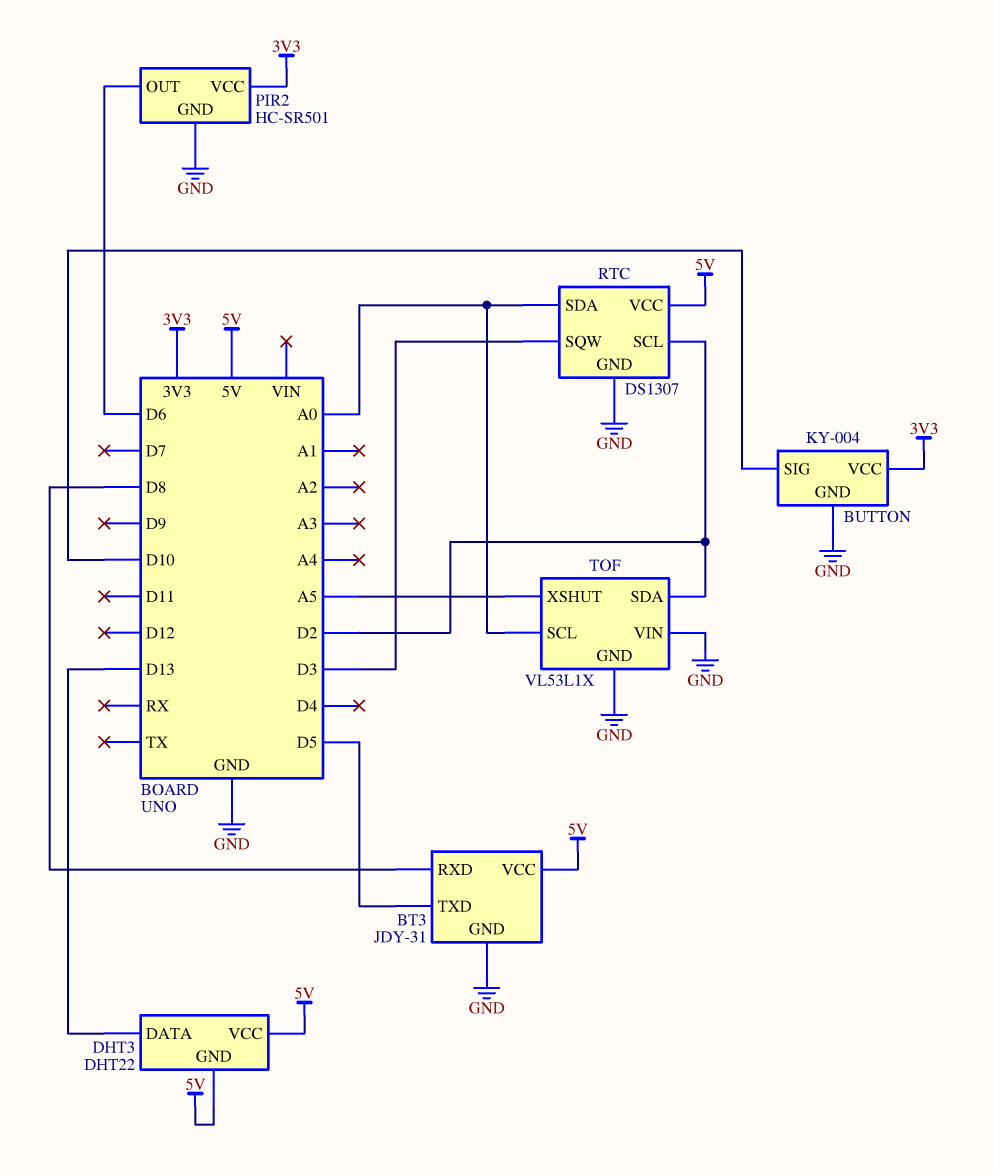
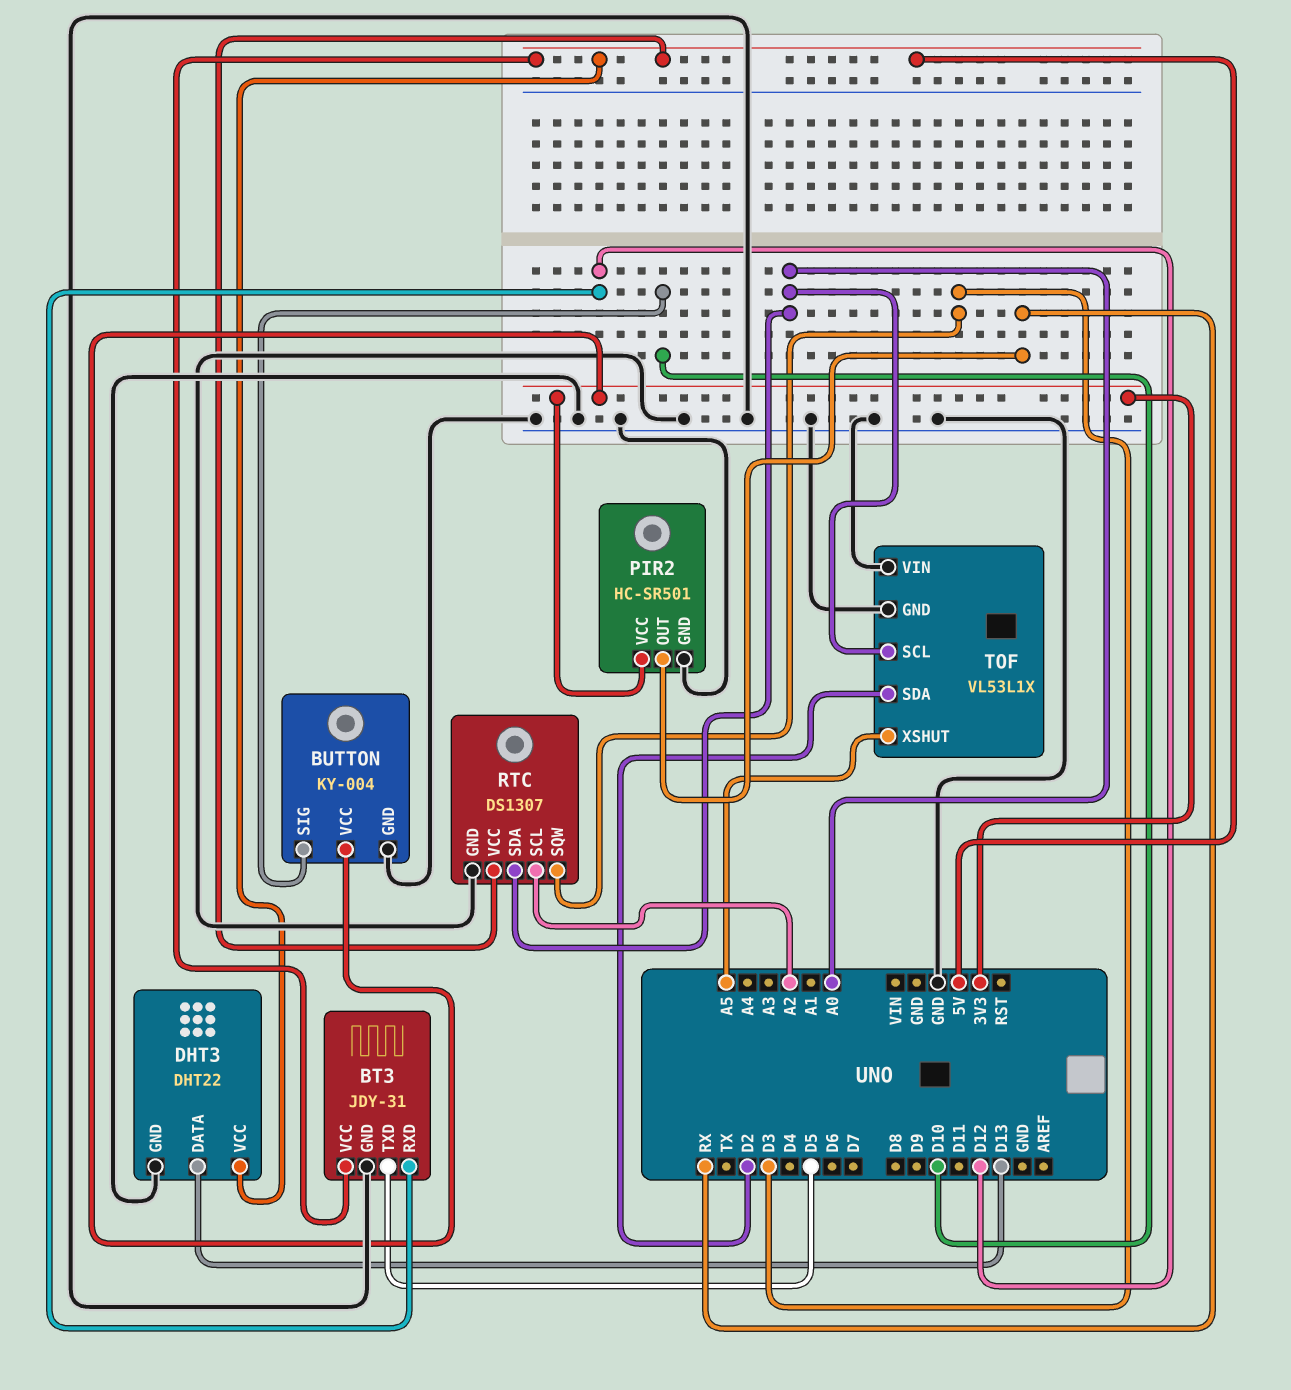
BT3 pin RXD: D8 -> D12
DHT3 pin GND: 5V -> GND
PIR2 pin OUT: D6 -> RX
RTC pin SCL: D2 -> A2

